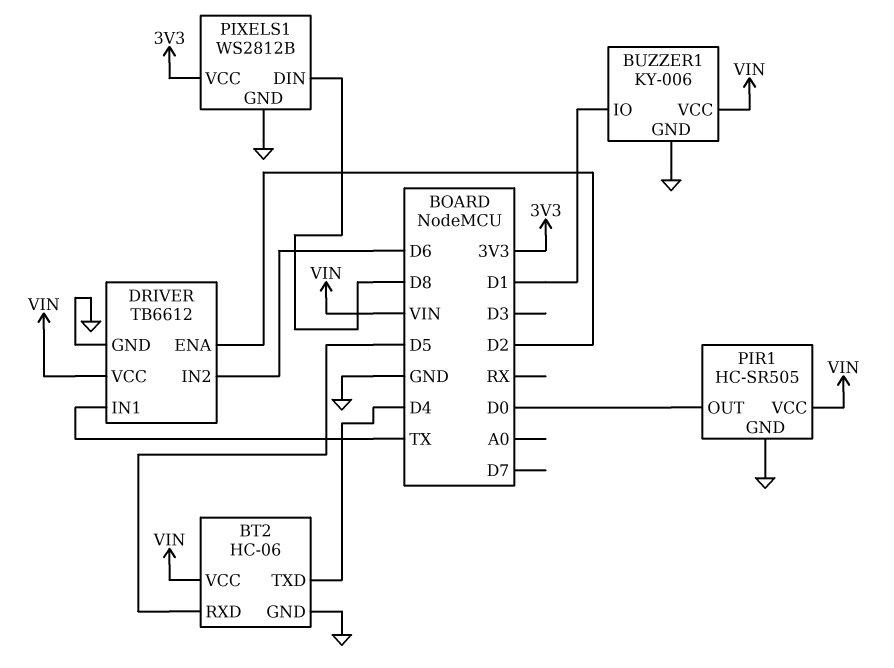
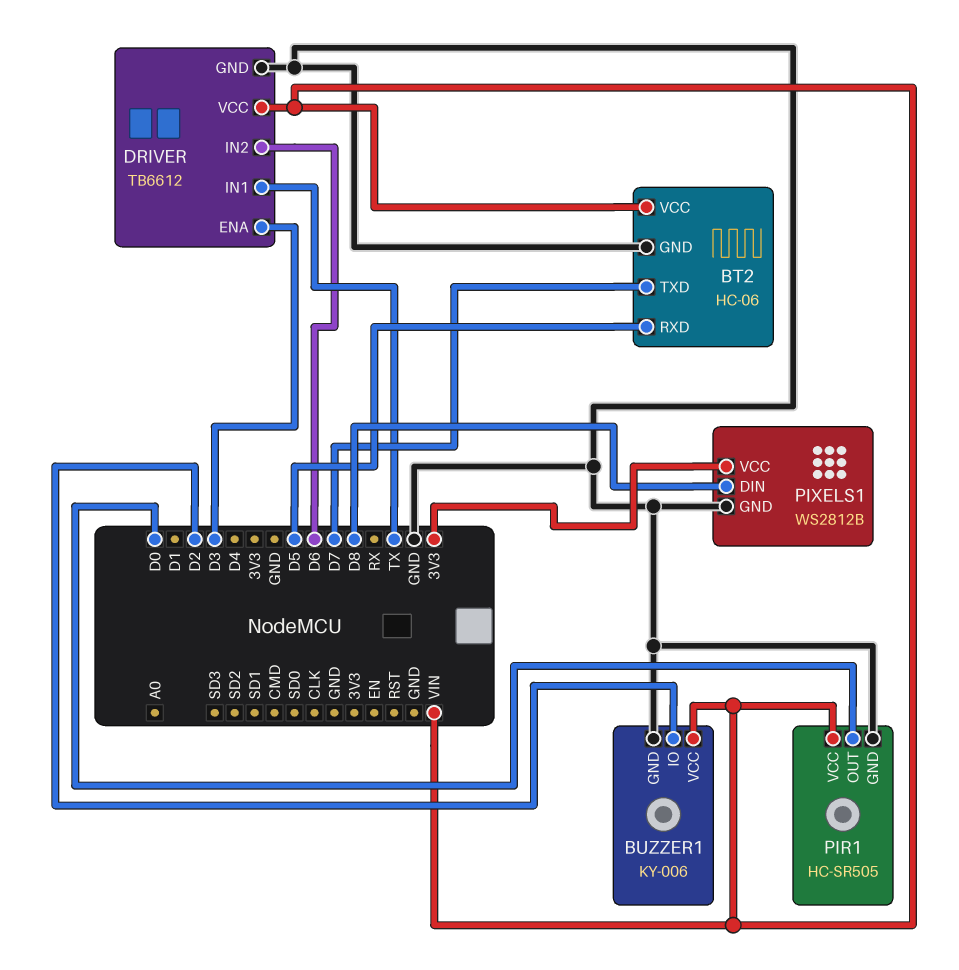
BT2 pin TXD: D4 -> D7
BUZZER1 pin IO: D1 -> D2
DRIVER pin ENA: D2 -> D3

